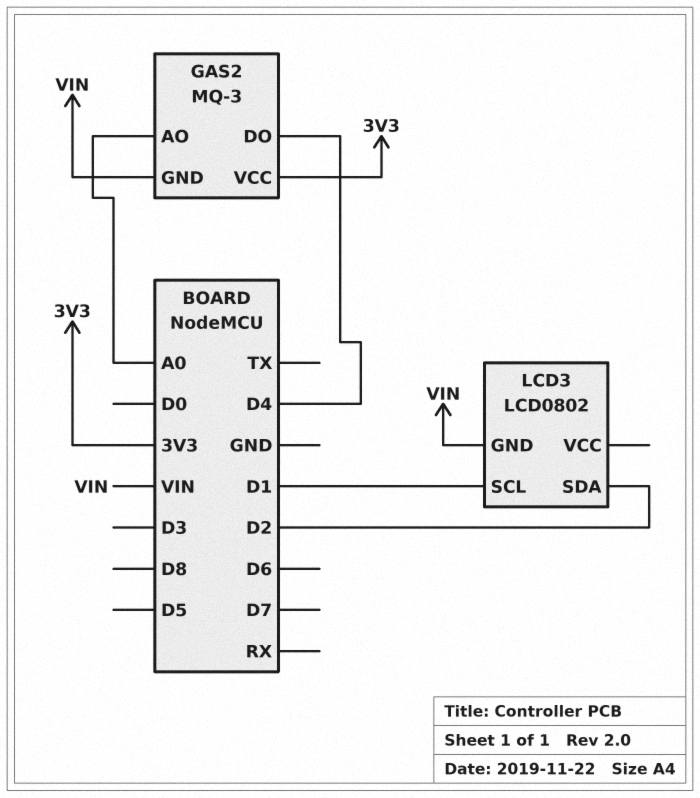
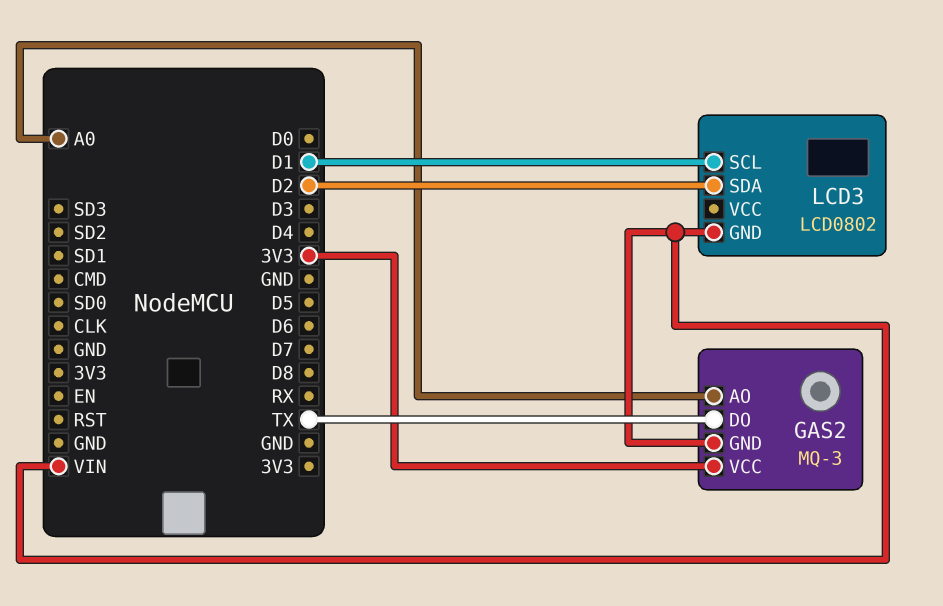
GAS2 pin DO: D4 -> TX

